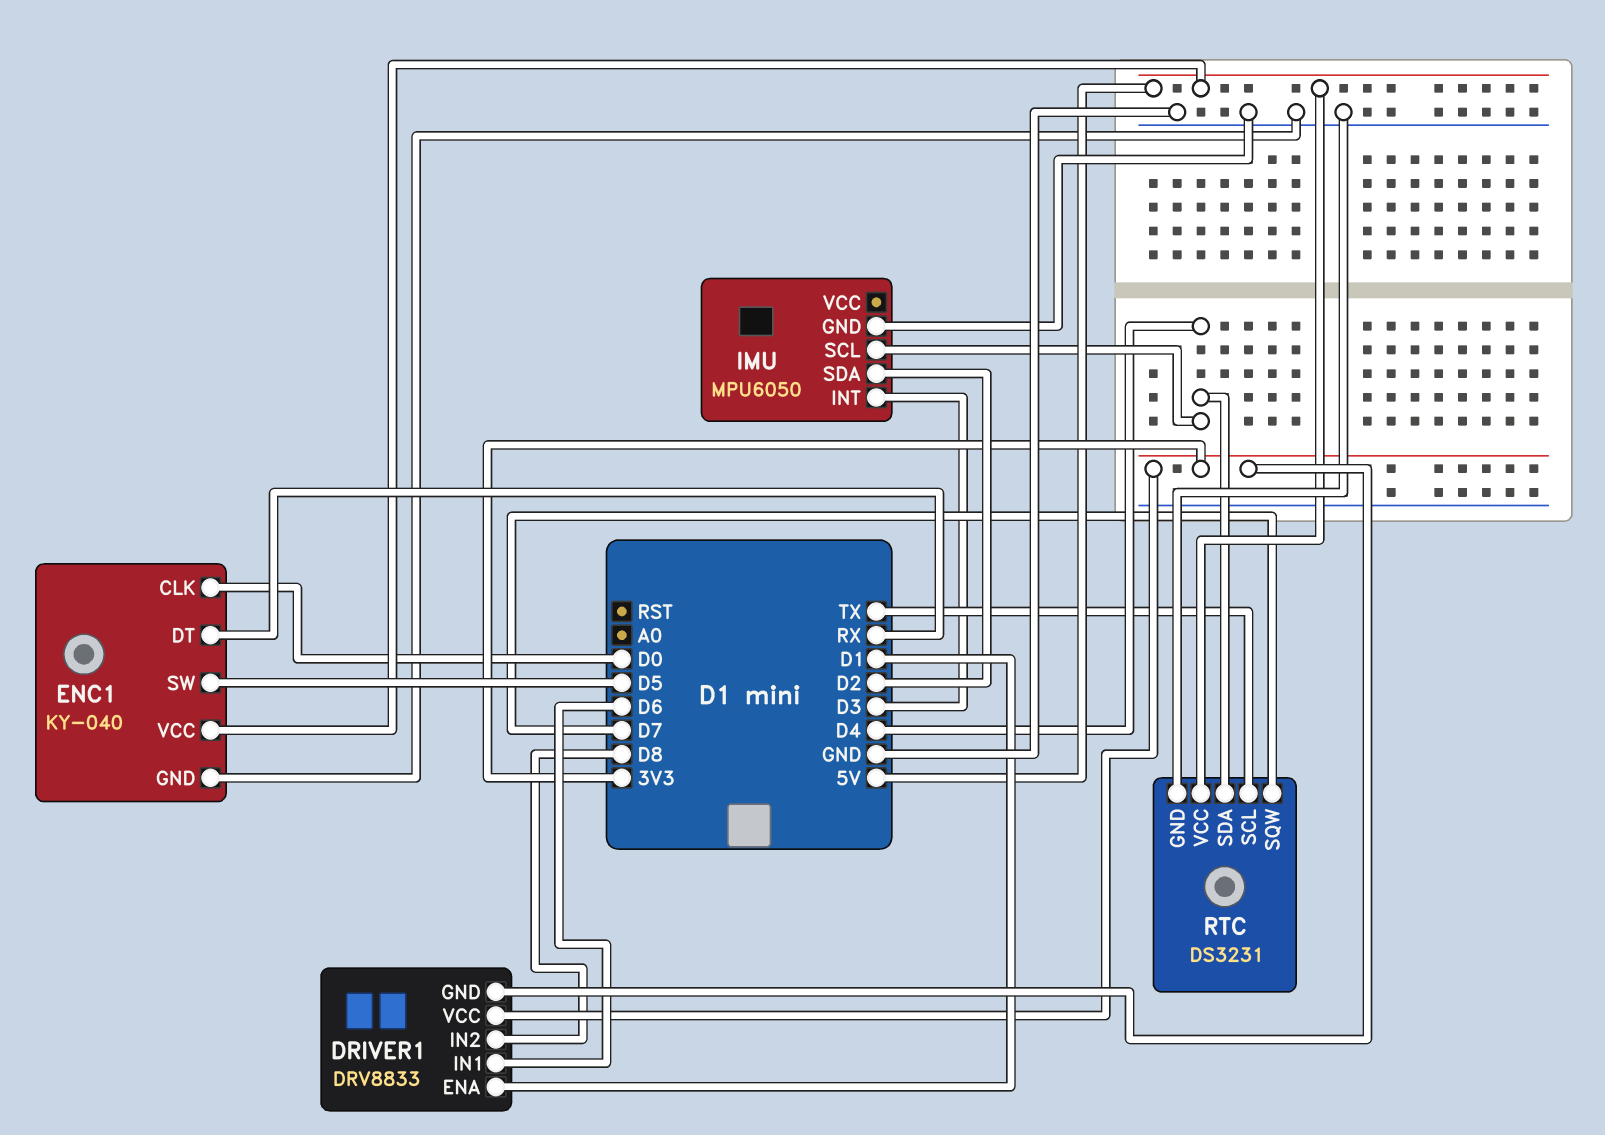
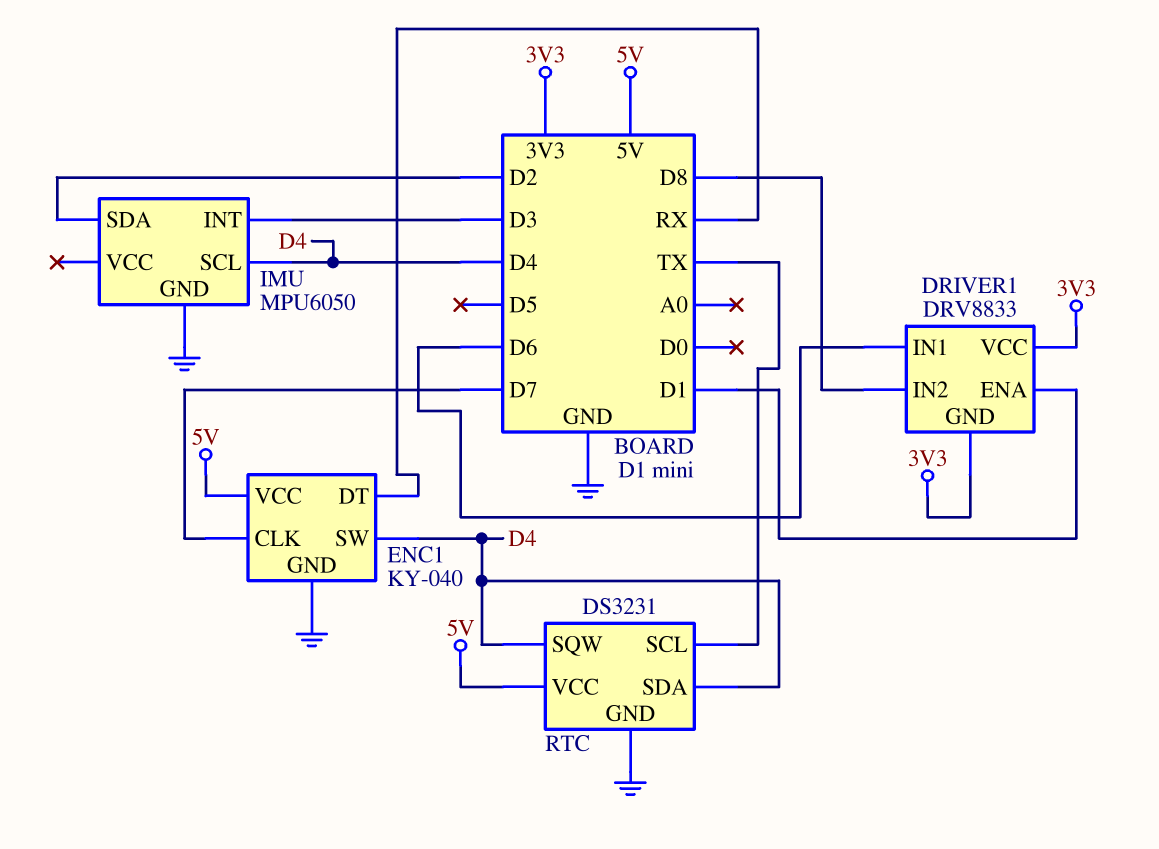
ENC1 pin CLK: D0 -> D7
ENC1 pin SW: D5 -> D4
RTC pin SQW: D7 -> D4

